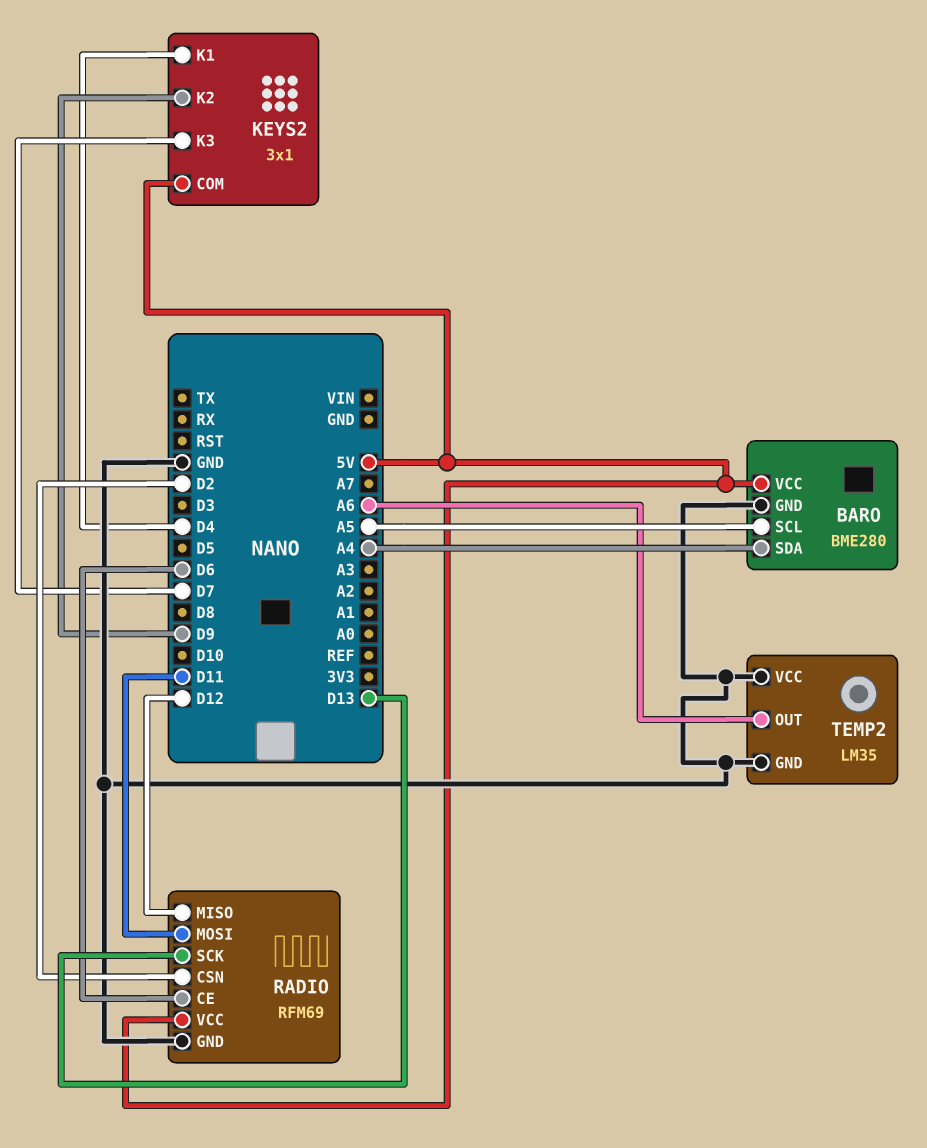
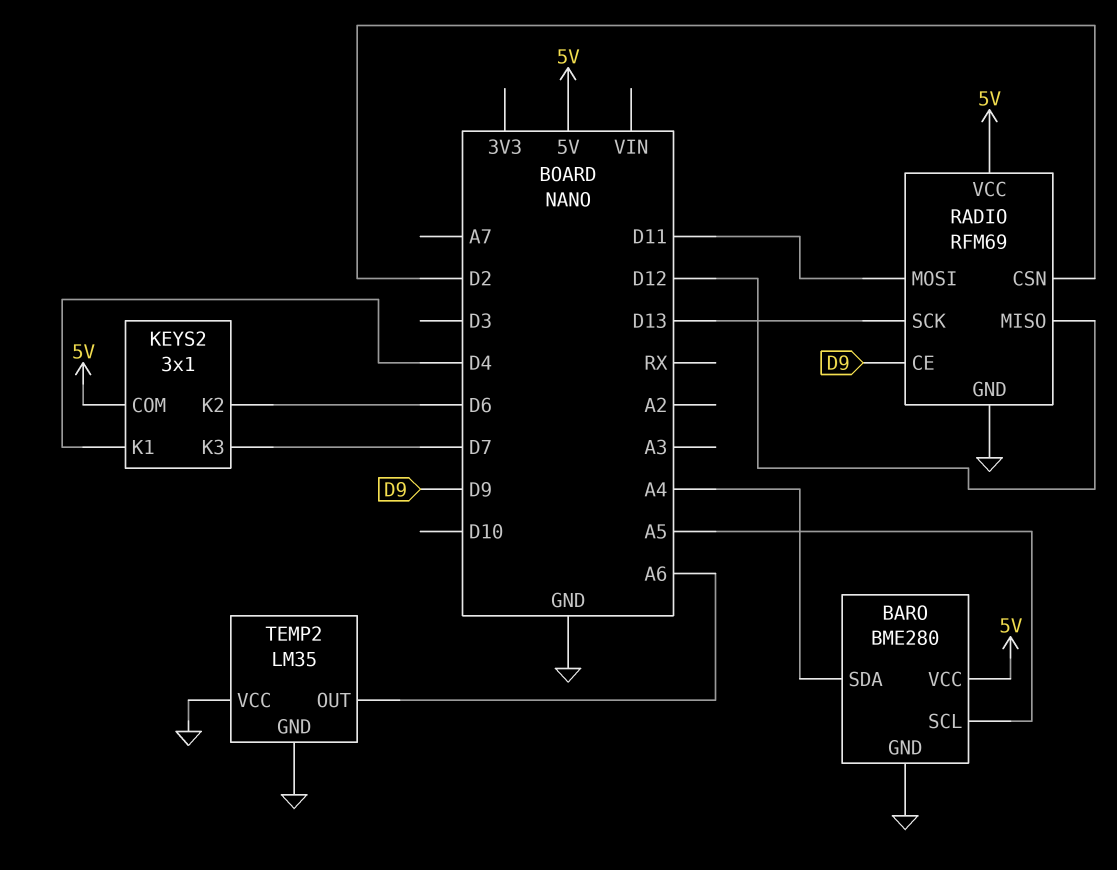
KEYS2 pin K2: D9 -> D6
RADIO pin CE: D6 -> D9

